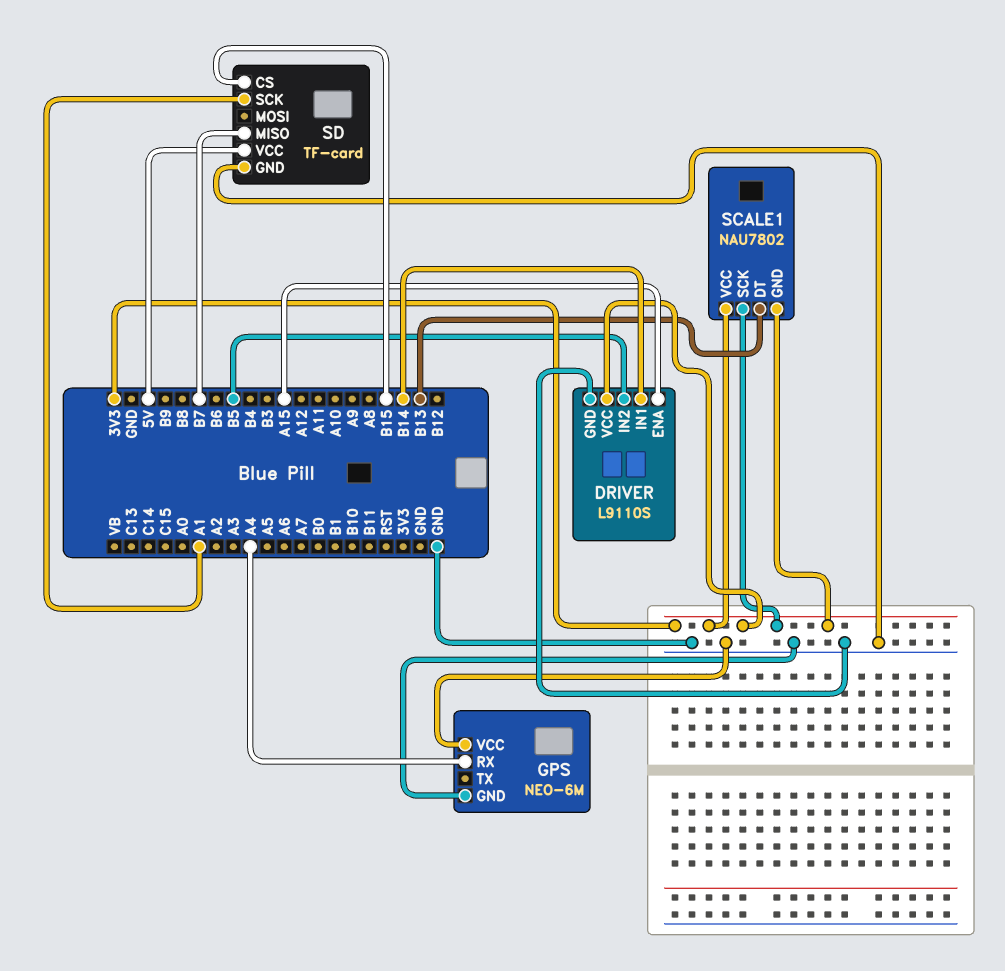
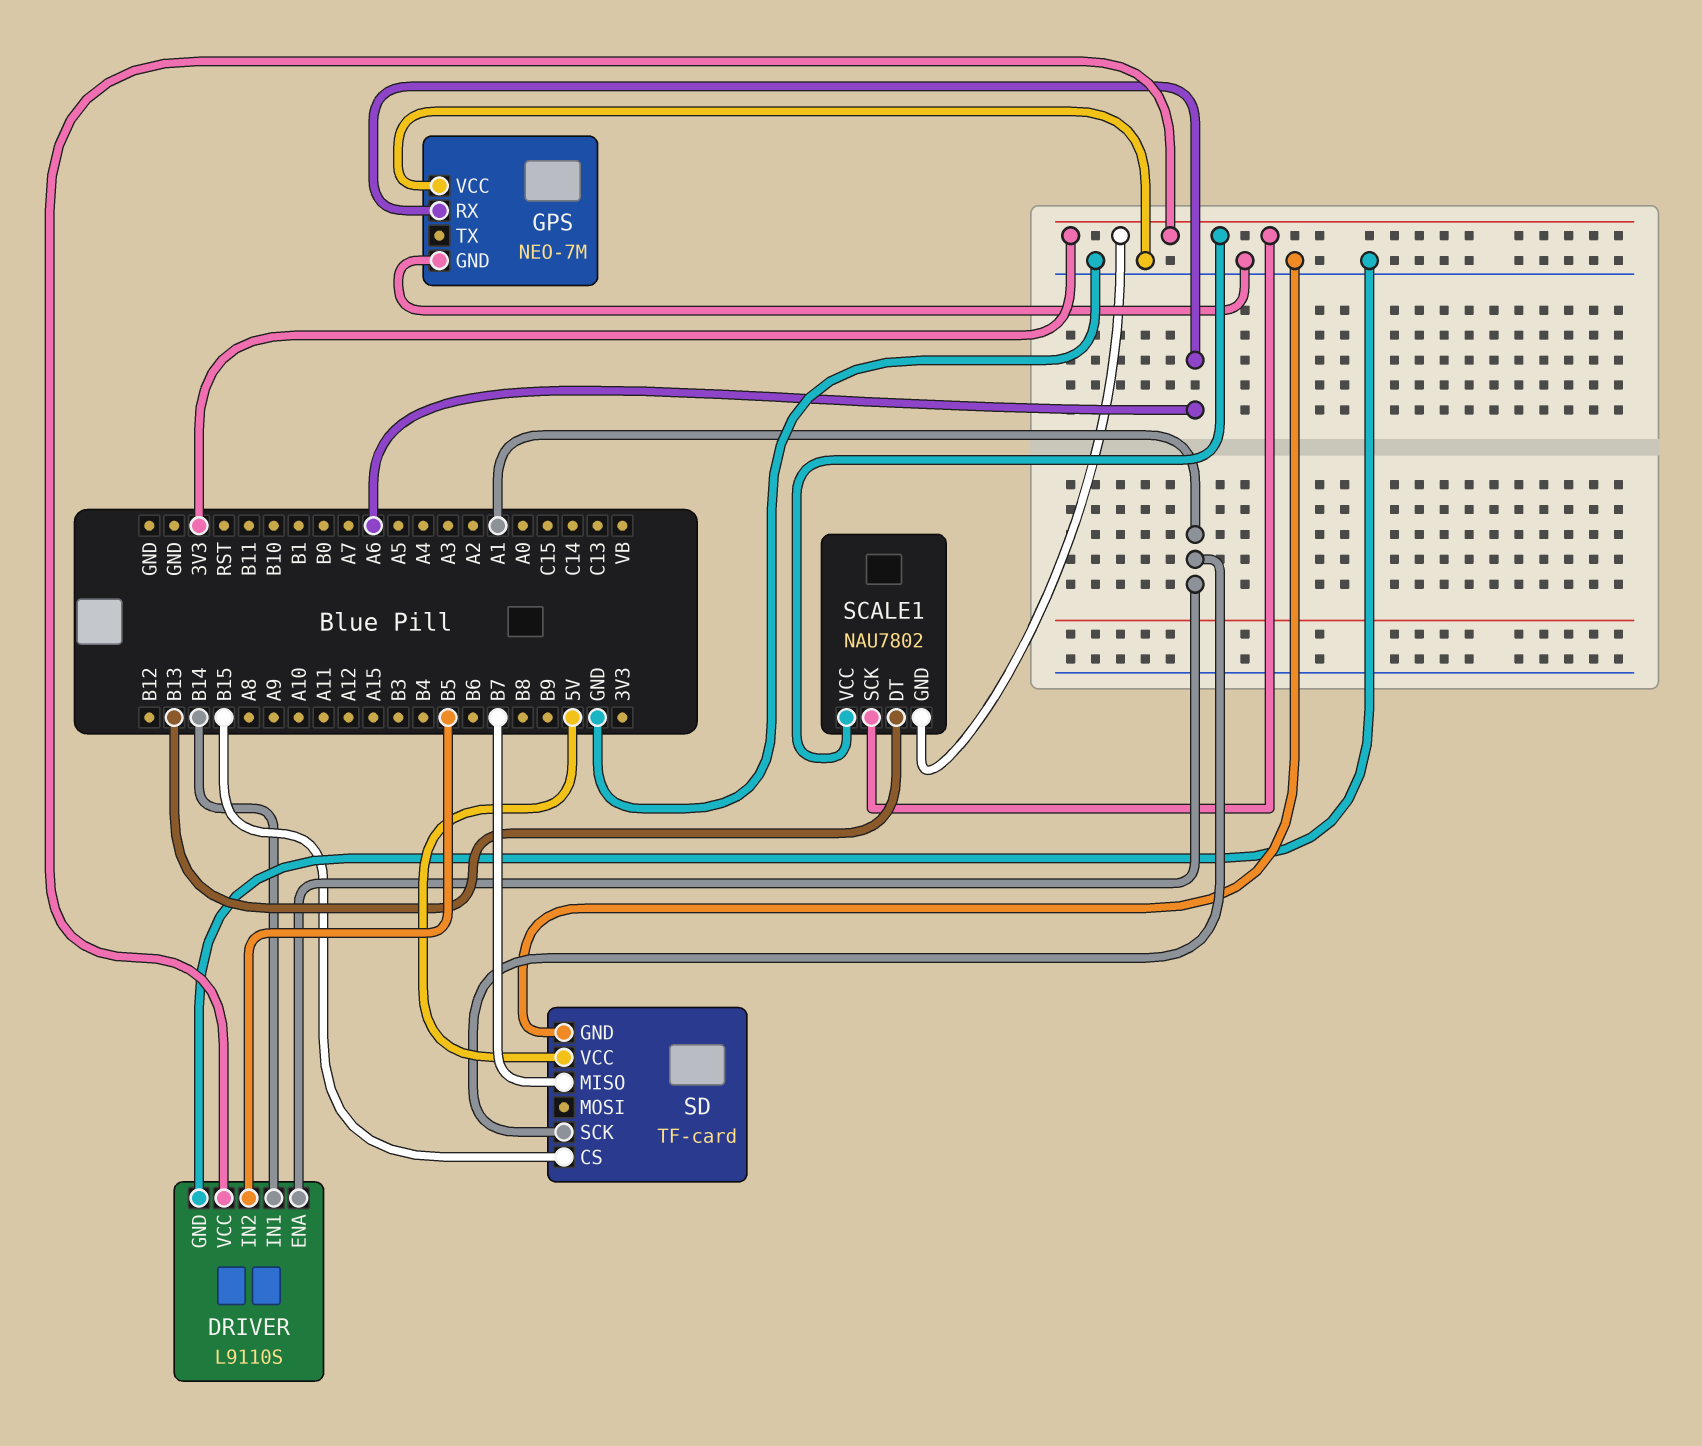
DRIVER pin ENA: A15 -> A1
GPS: NEO-6M -> NEO-7M
GPS pin RX: A4 -> A6

